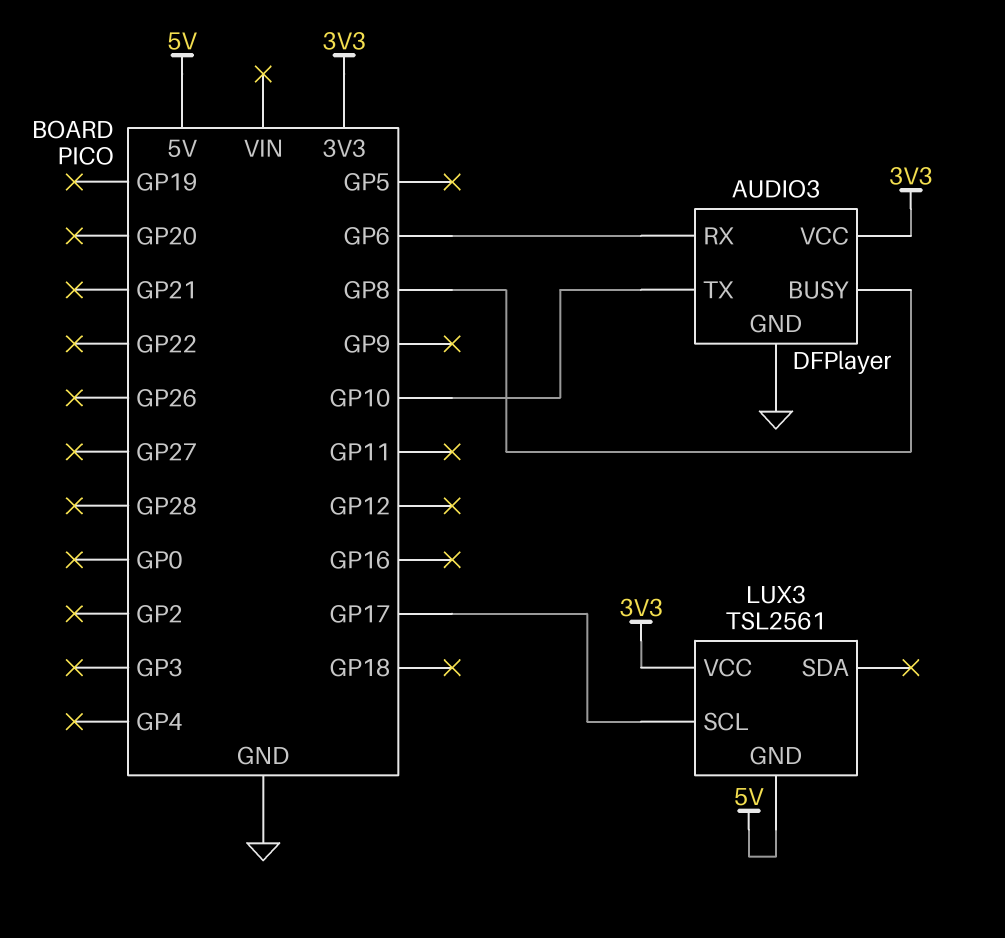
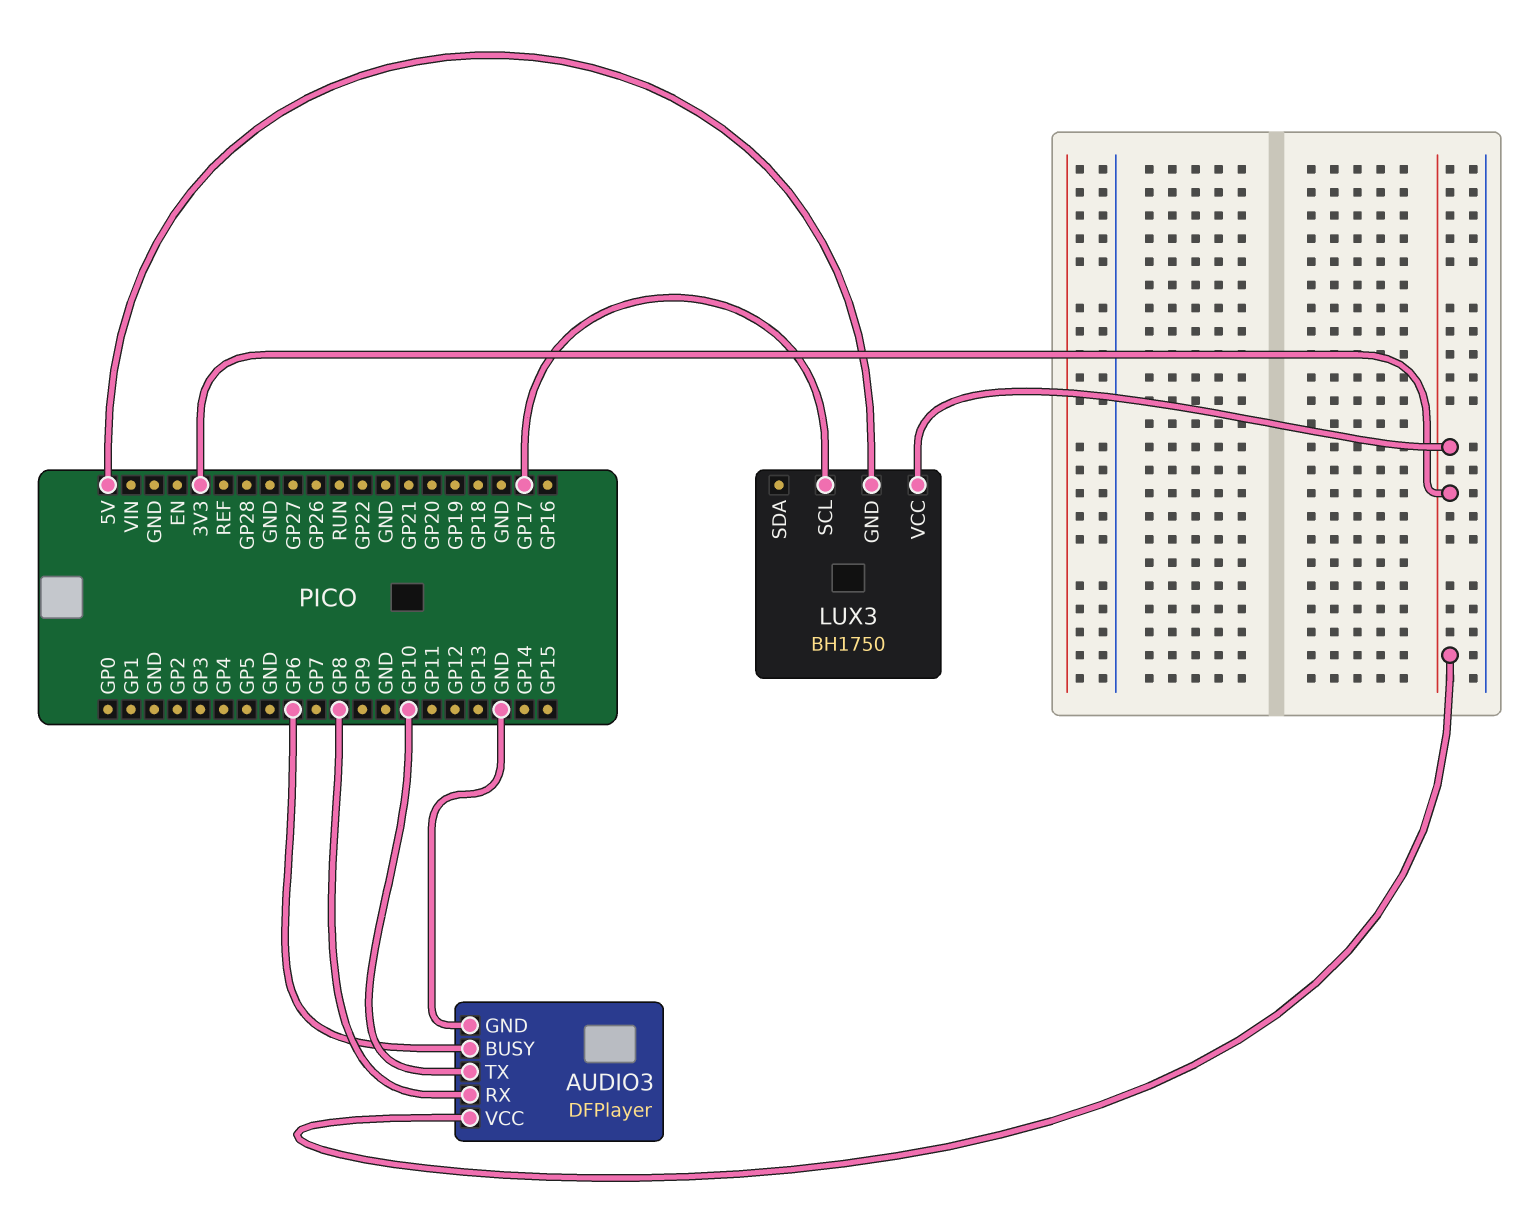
AUDIO3 pin BUSY: GP8 -> GP6
AUDIO3 pin RX: GP6 -> GP8
LUX3: TSL2561 -> BH1750

